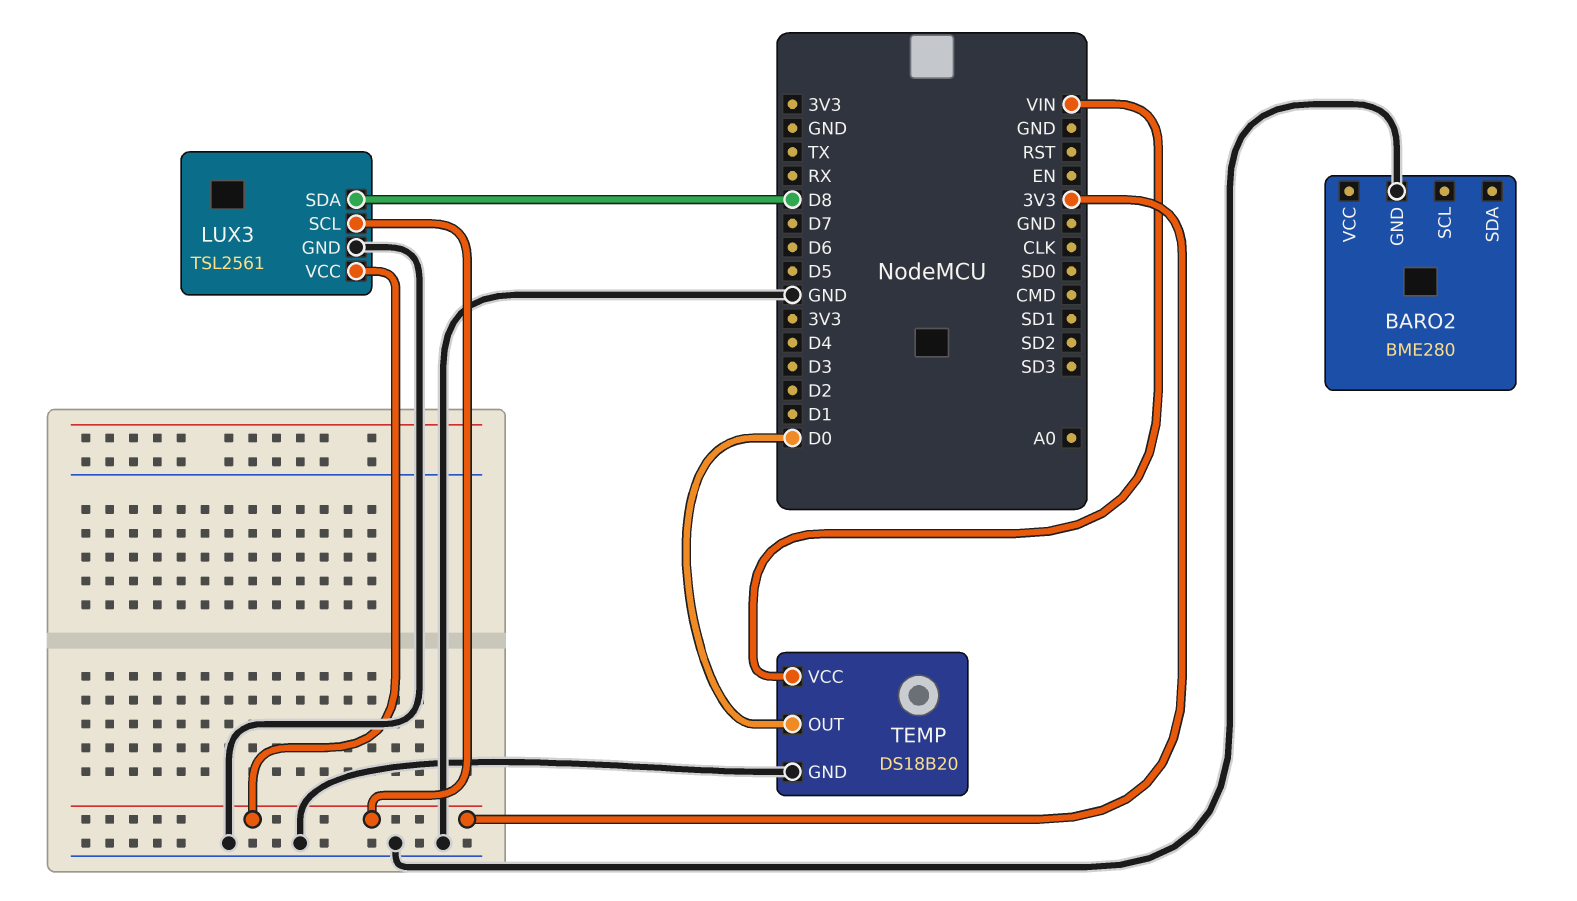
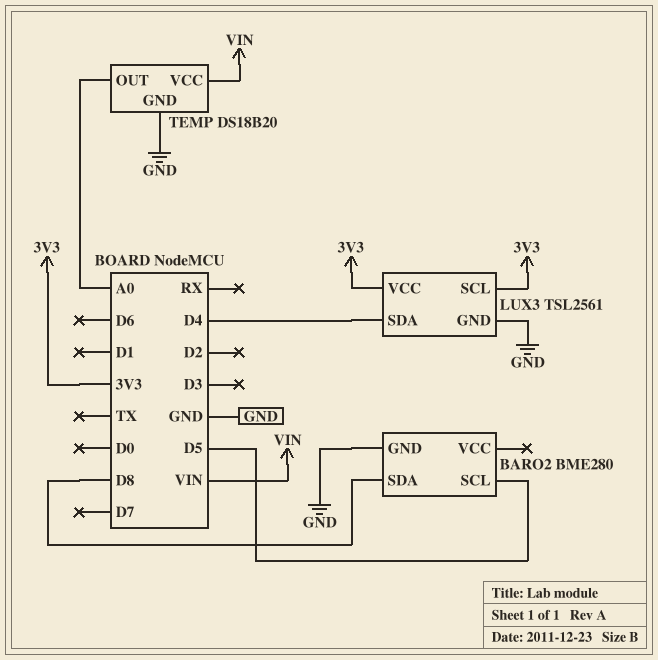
BARO2 pin SCL: none -> D5
BARO2 pin SDA: none -> D8
LUX3 pin SDA: D8 -> D4
TEMP pin OUT: D0 -> A0

